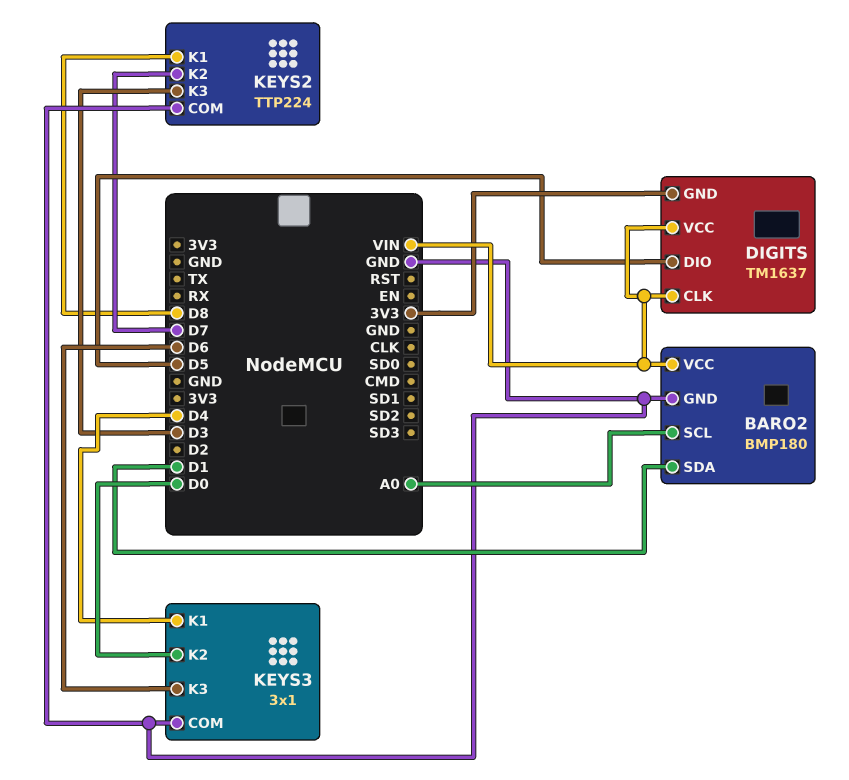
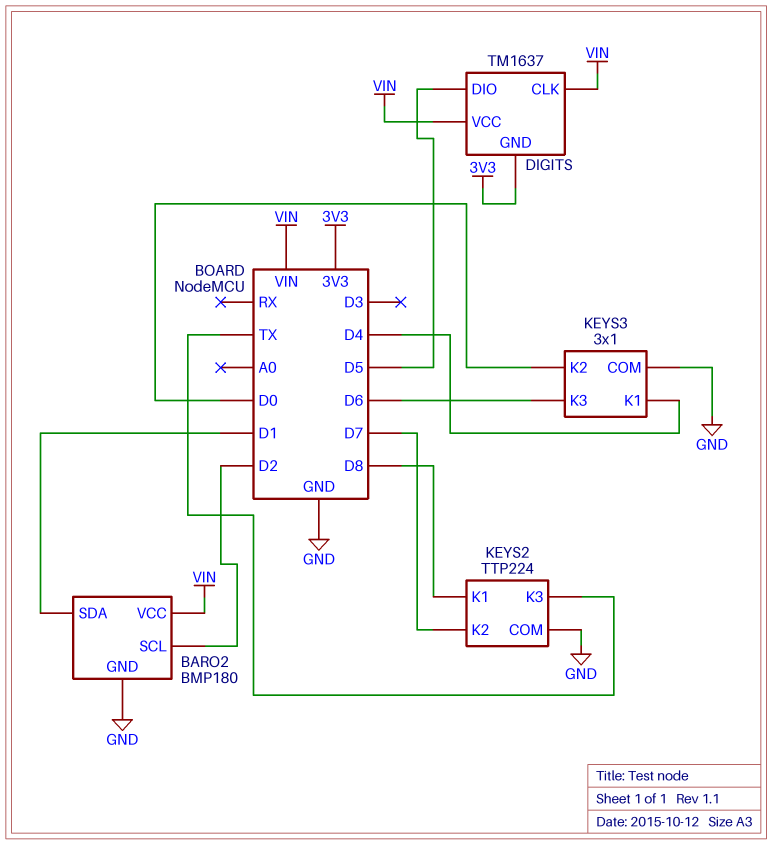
BARO2 pin SCL: A0 -> D2
KEYS2 pin K3: D3 -> TX

